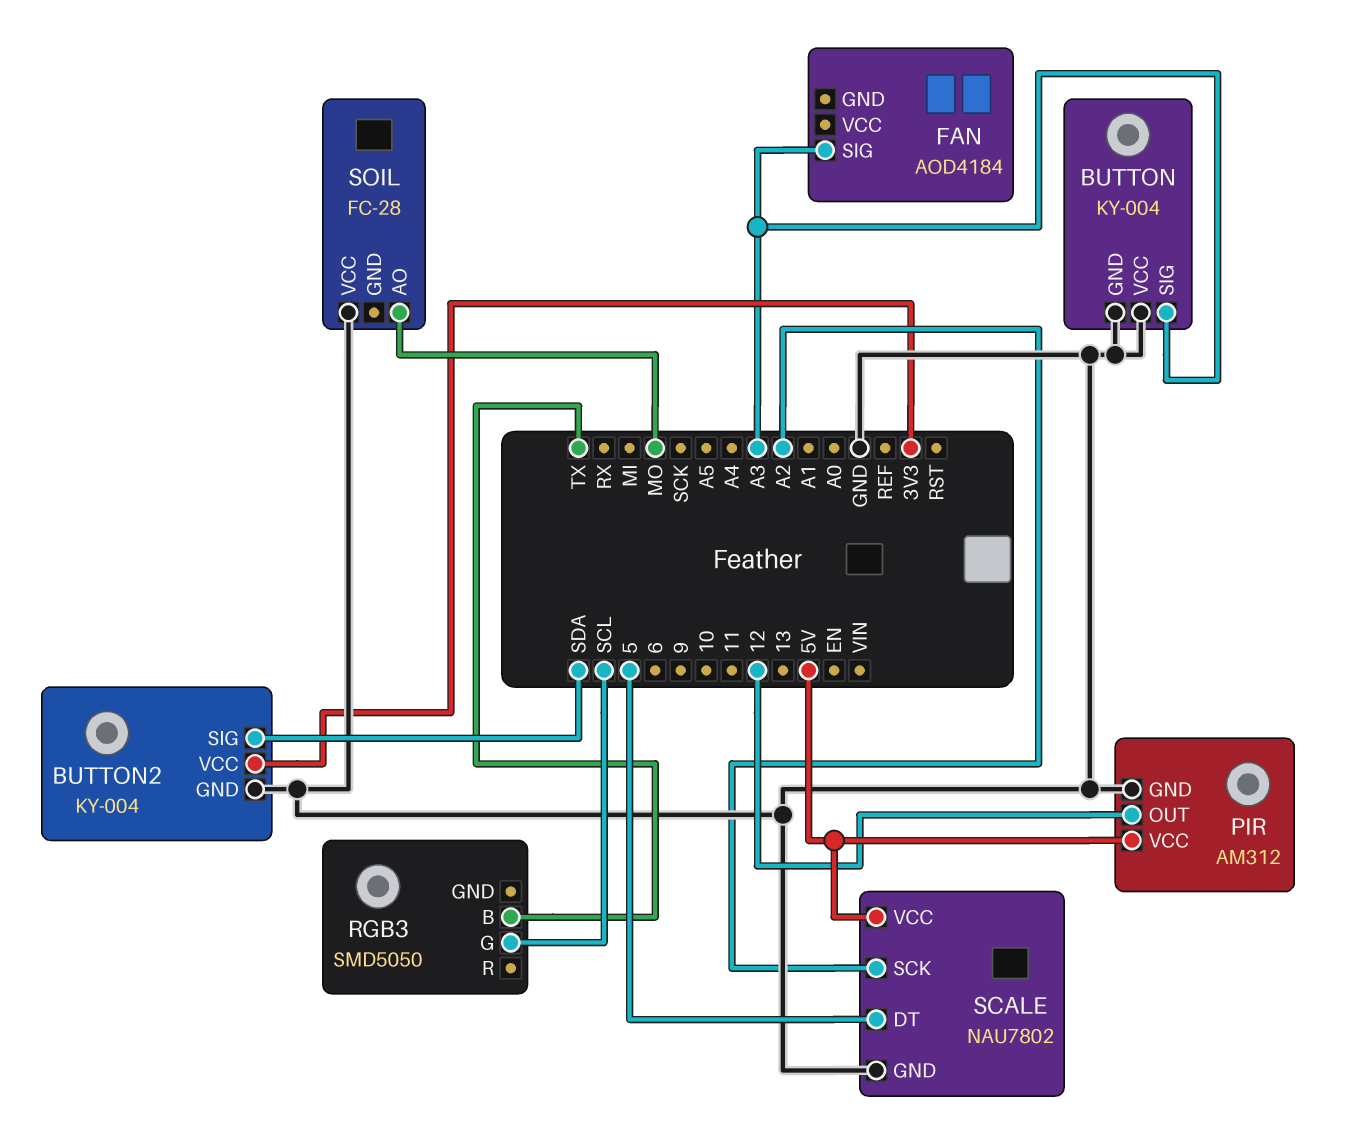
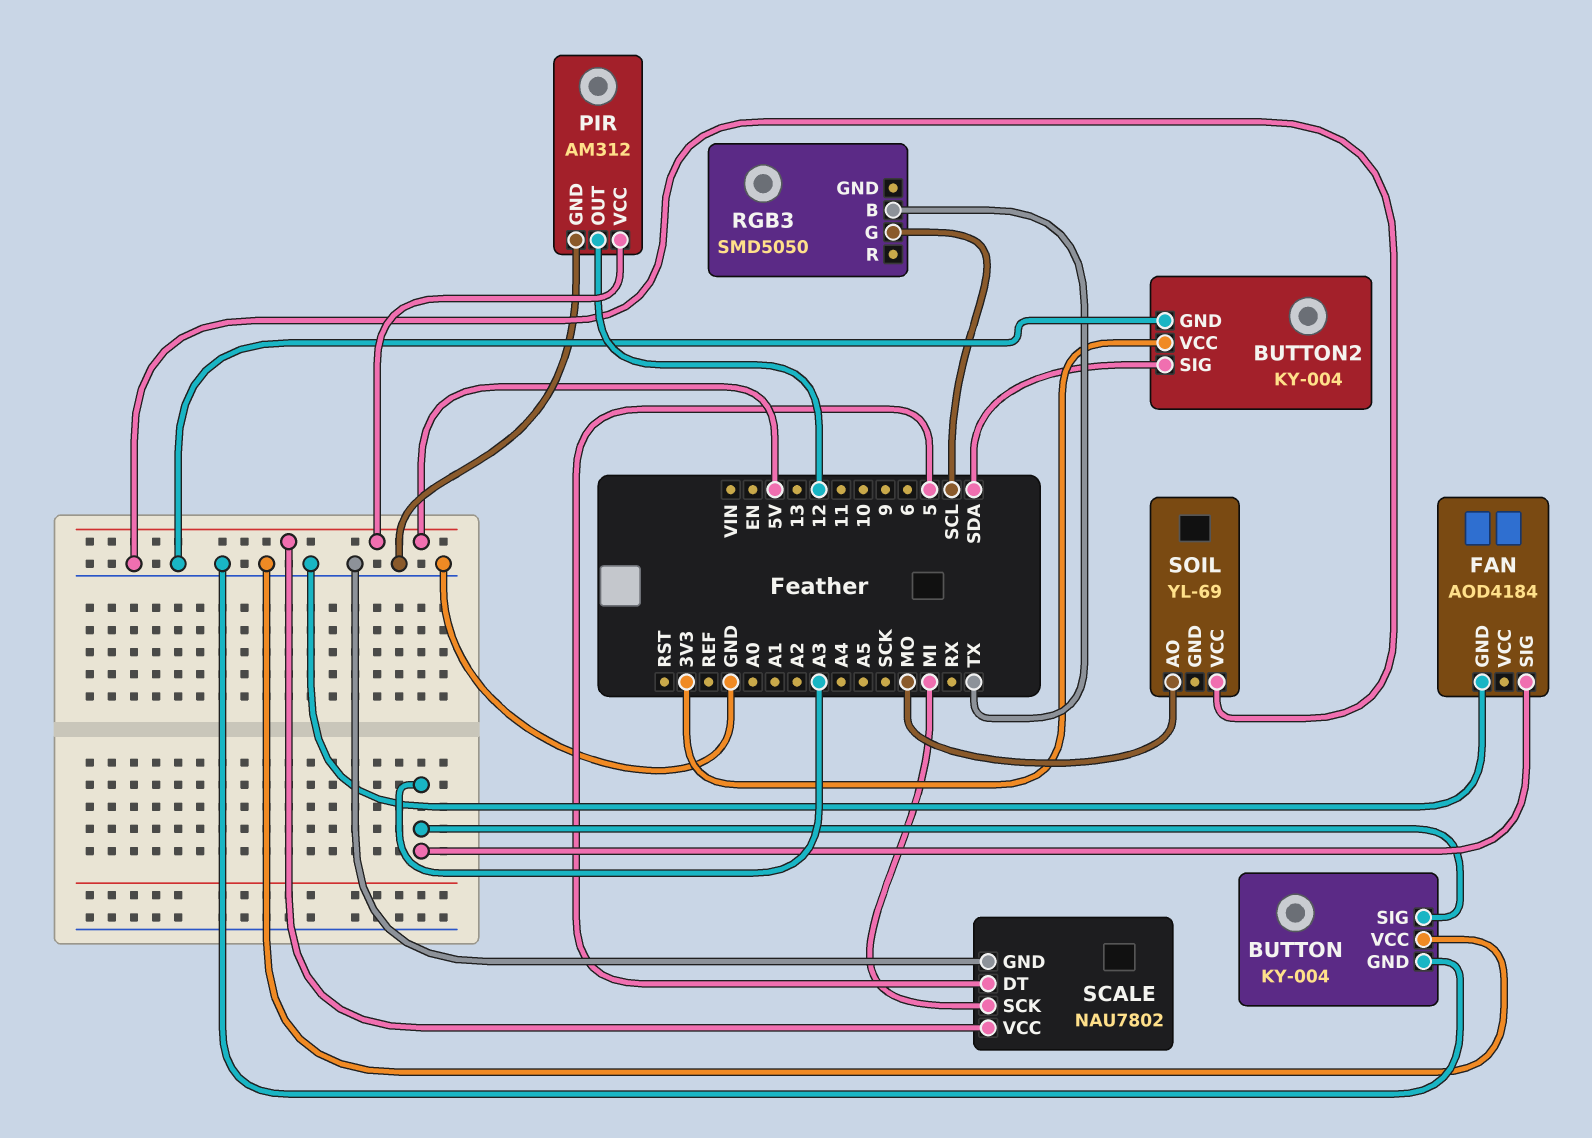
FAN pin GND: none -> GND
SCALE pin SCK: A2 -> MI
SOIL: FC-28 -> YL-69

